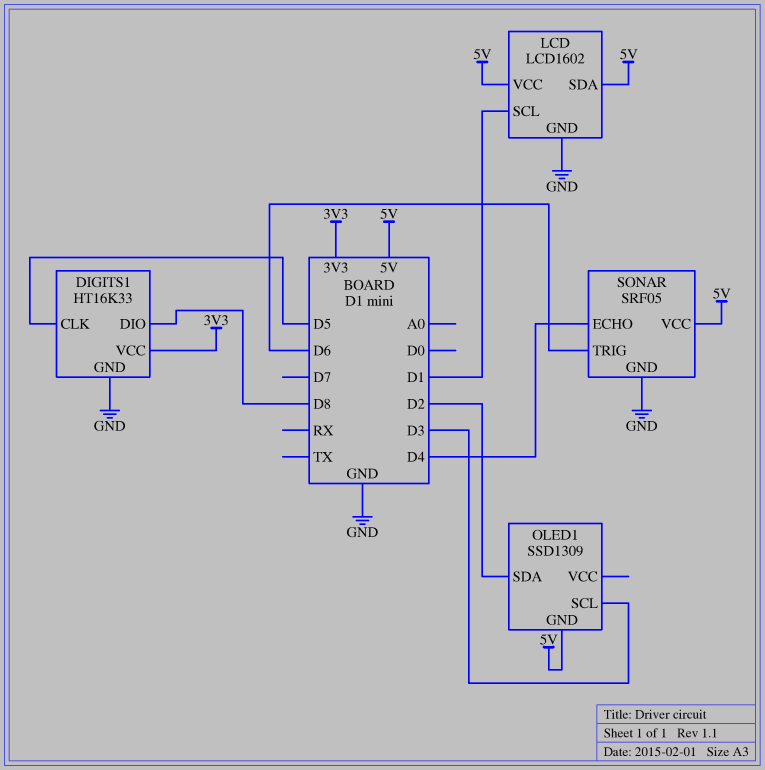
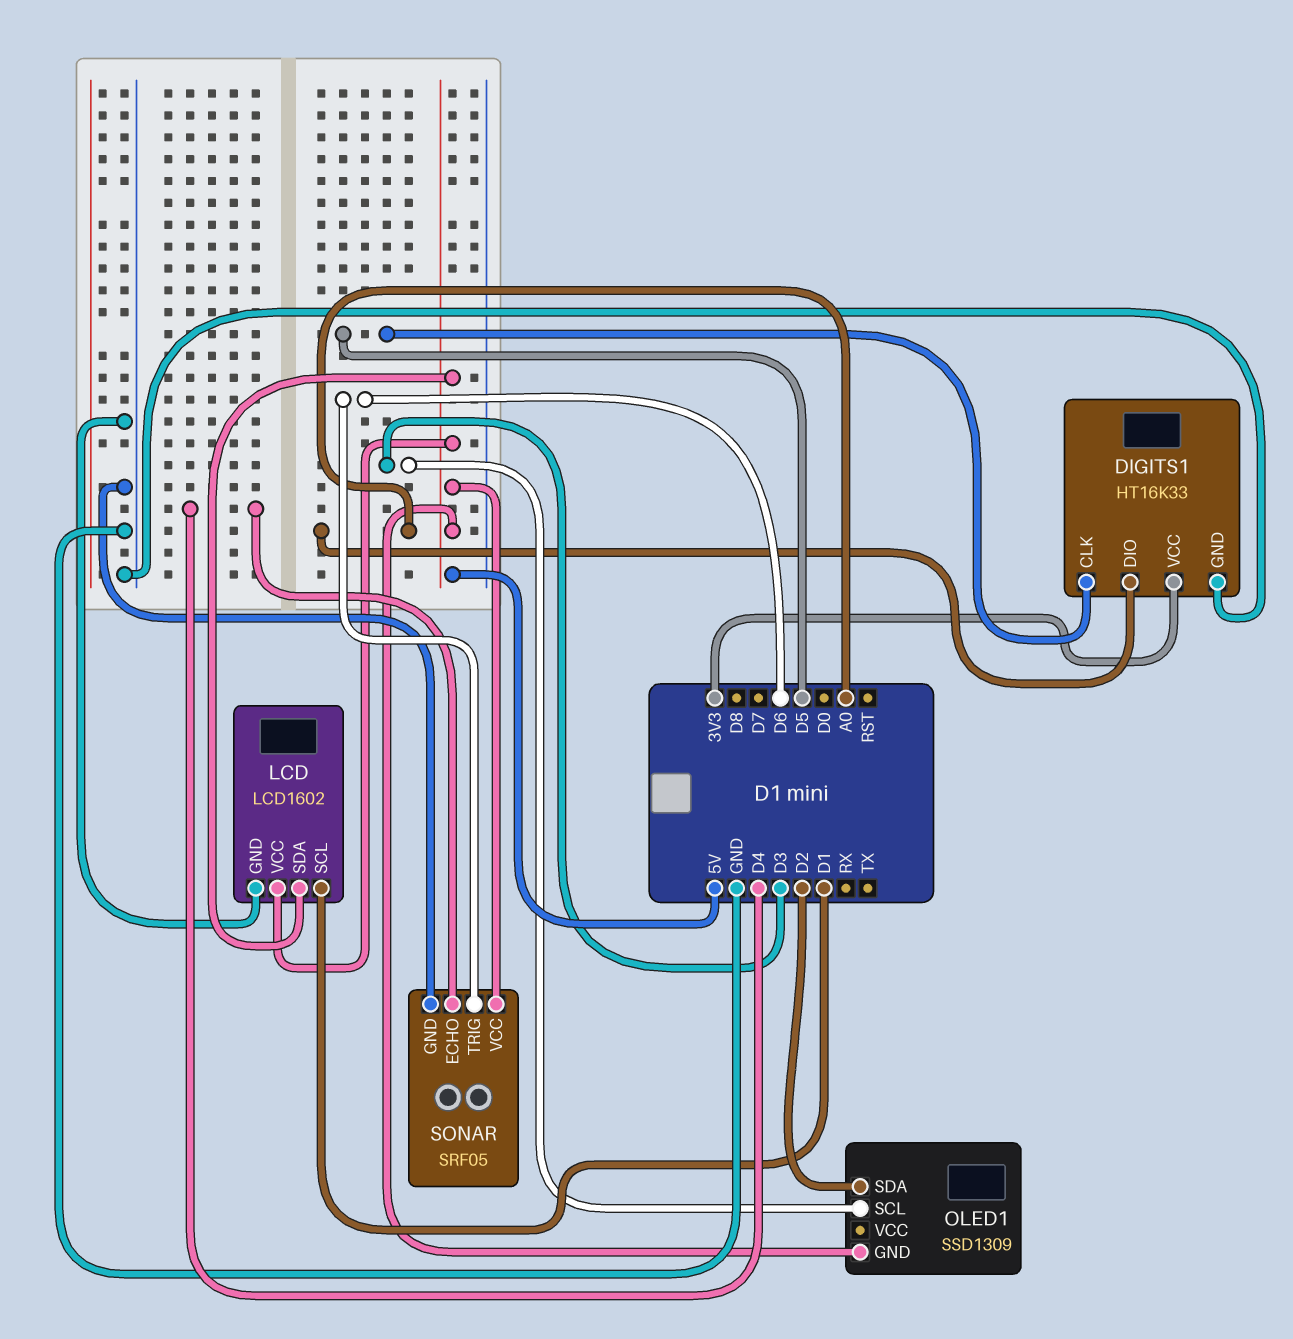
DIGITS1 pin DIO: D8 -> A0

